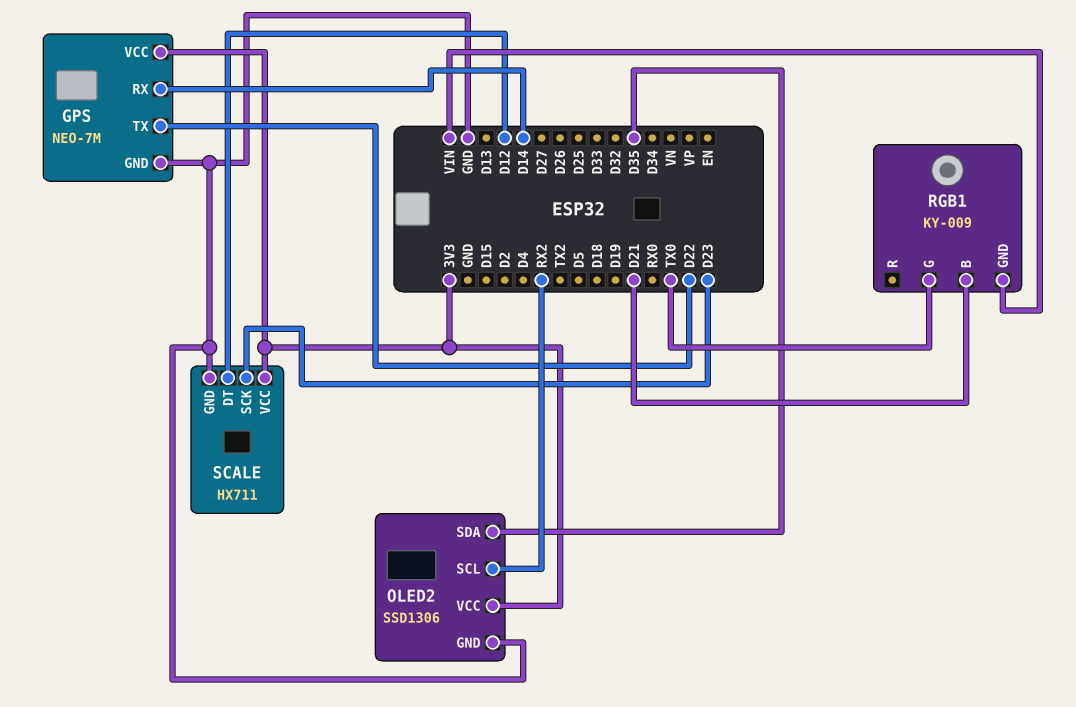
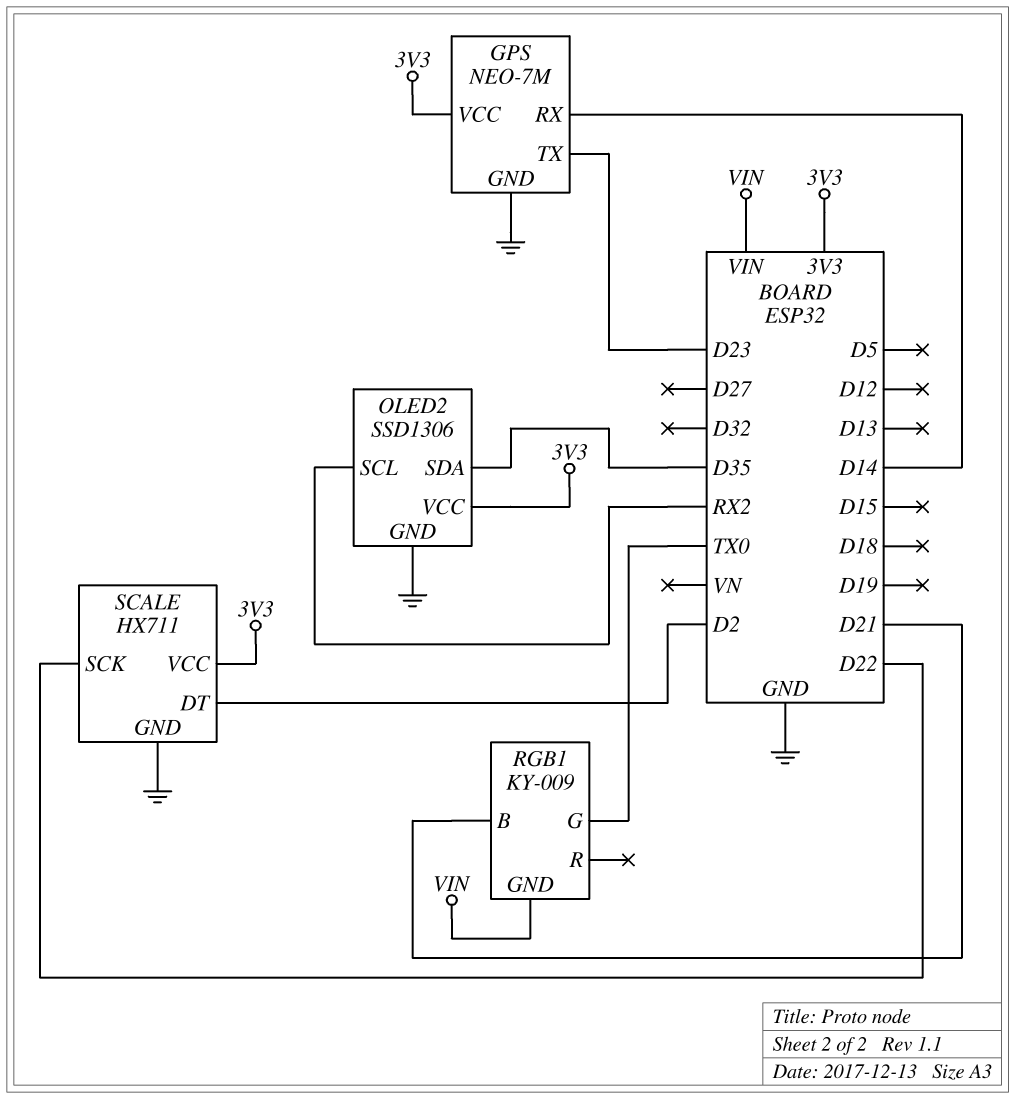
GPS pin TX: D22 -> D23
SCALE pin DT: D12 -> D2
SCALE pin SCK: D23 -> D22

